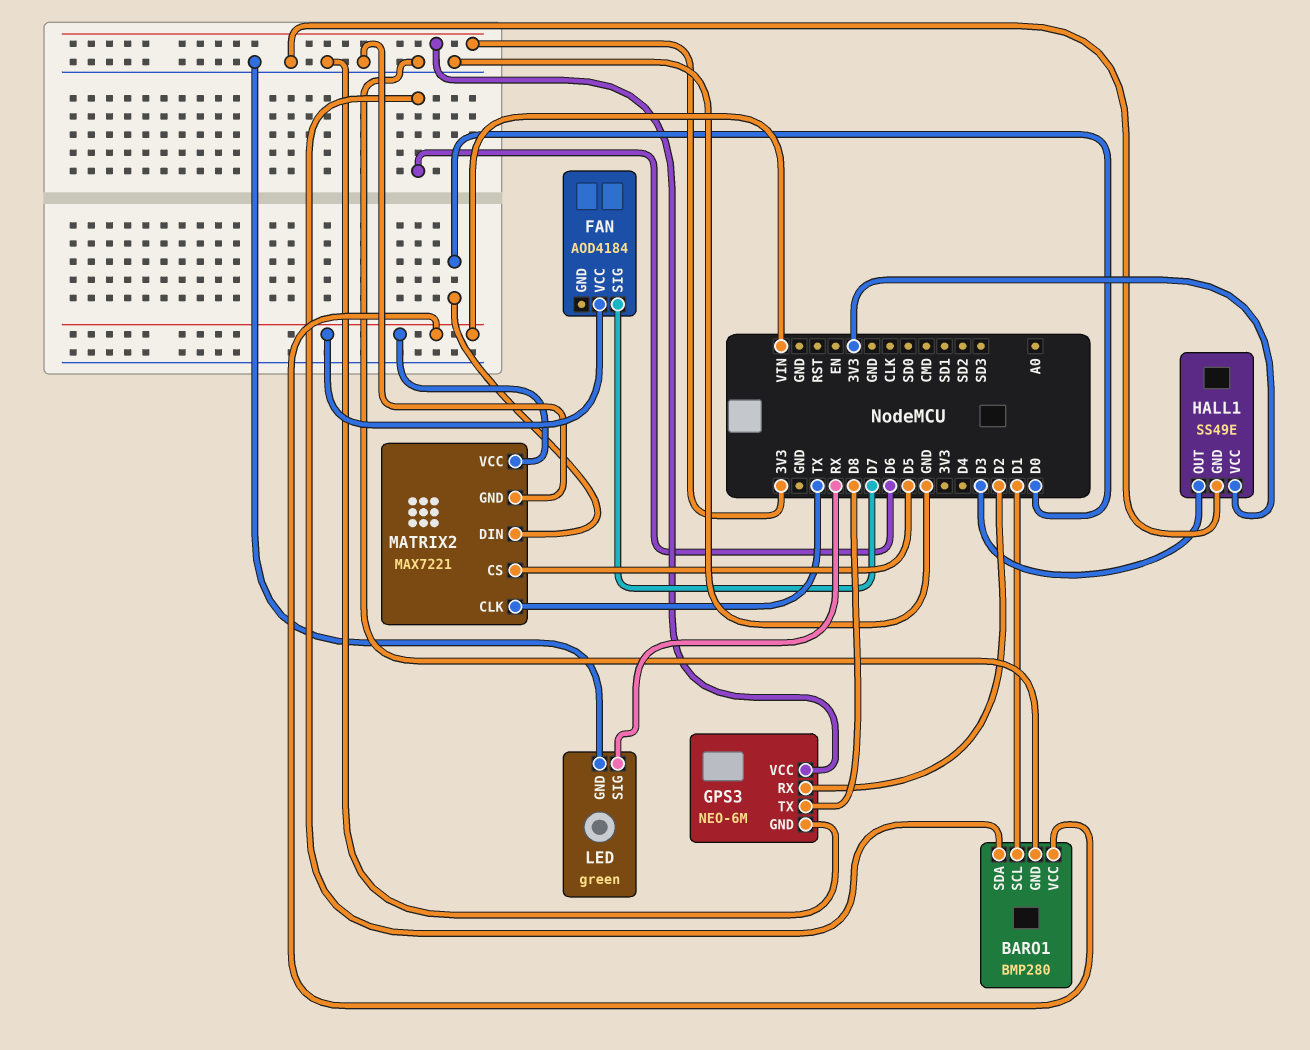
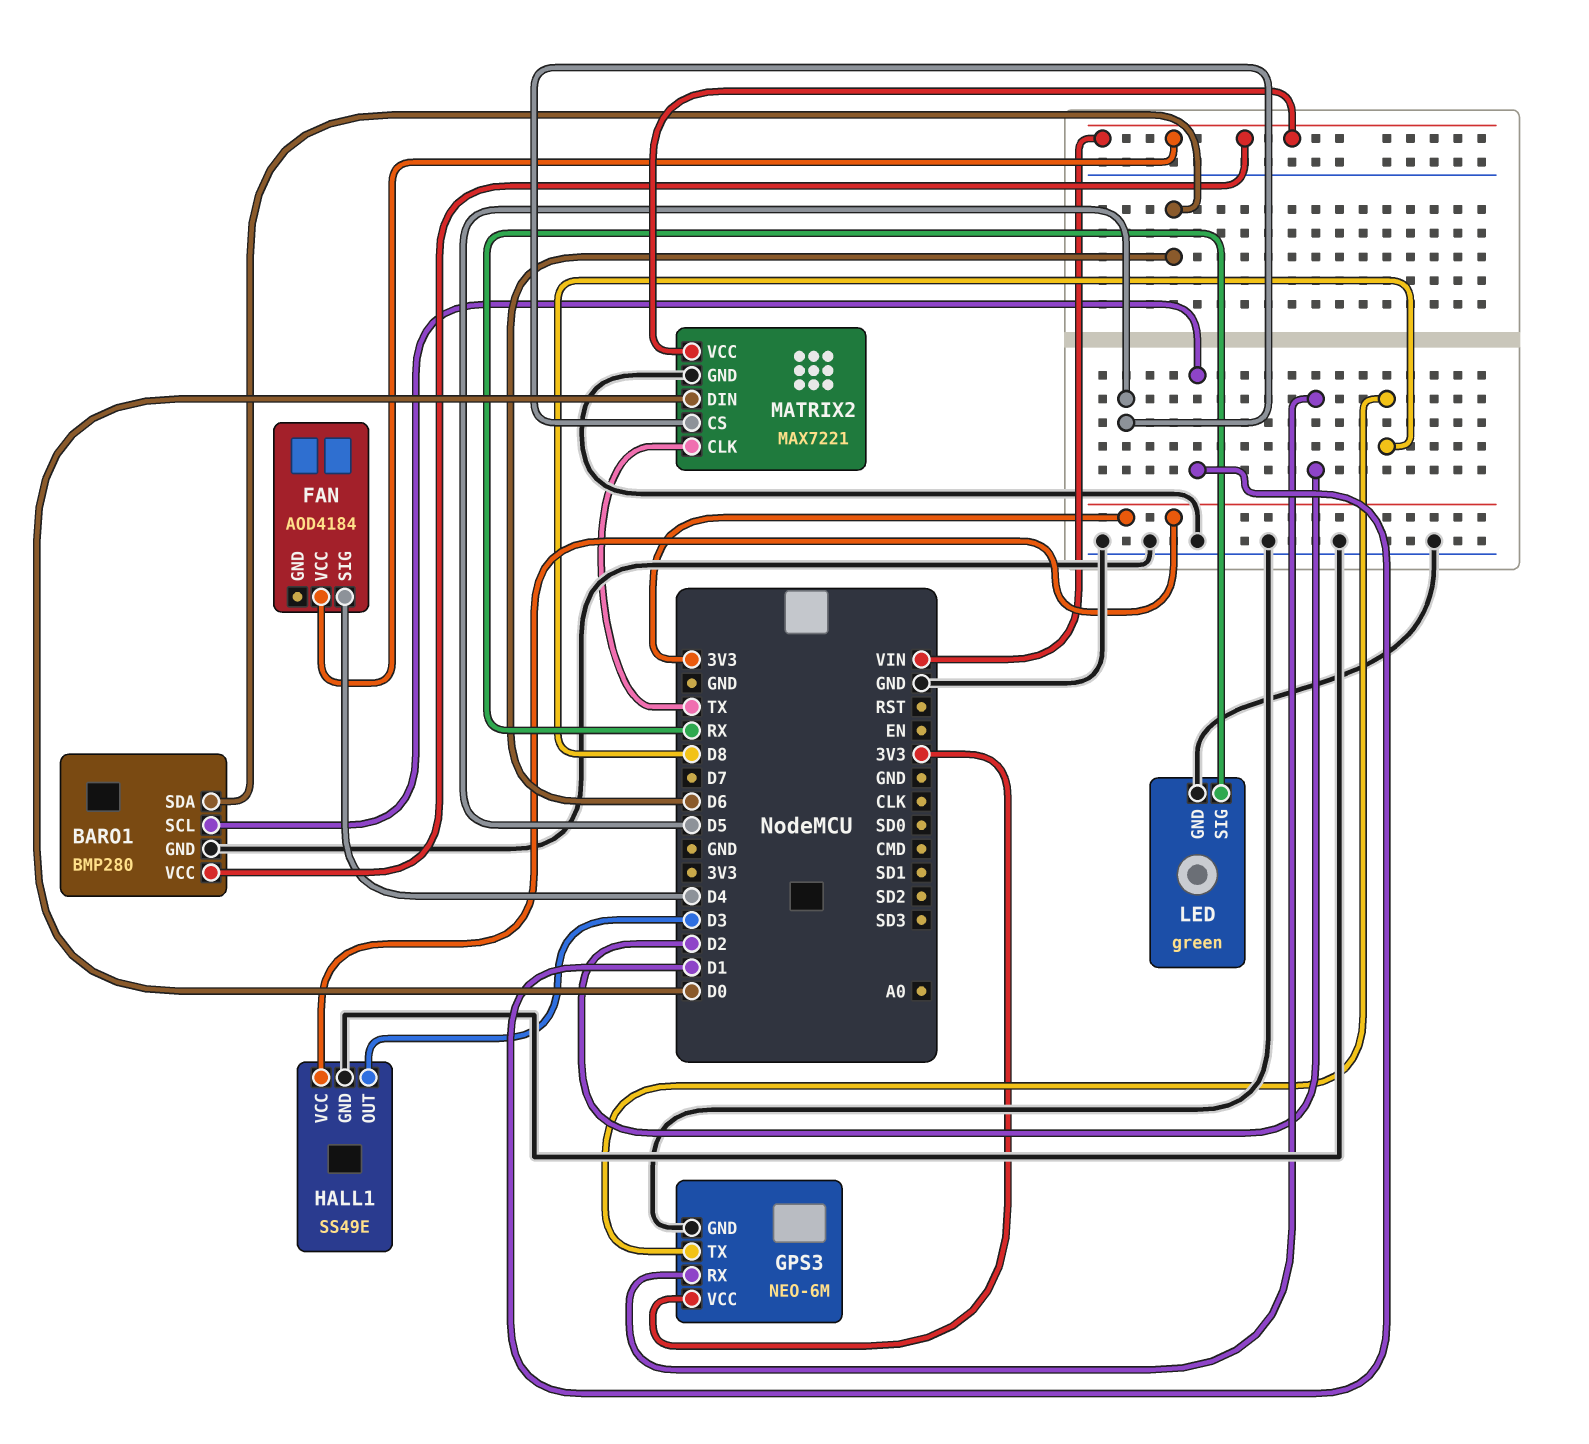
FAN pin SIG: D7 -> D4

